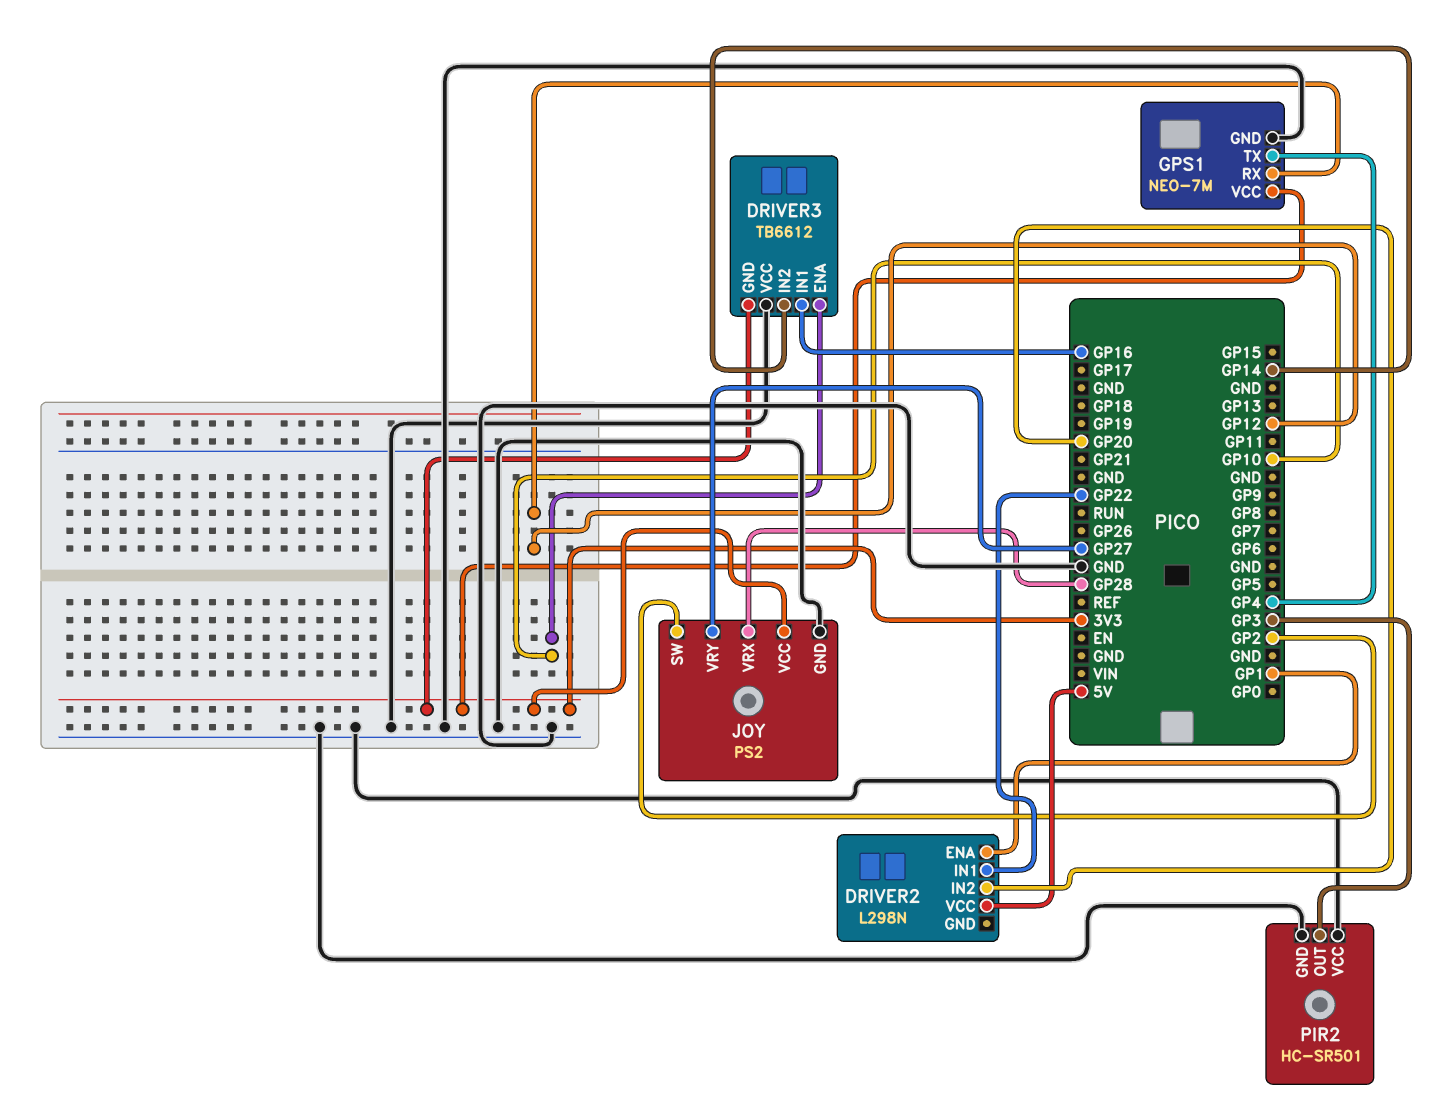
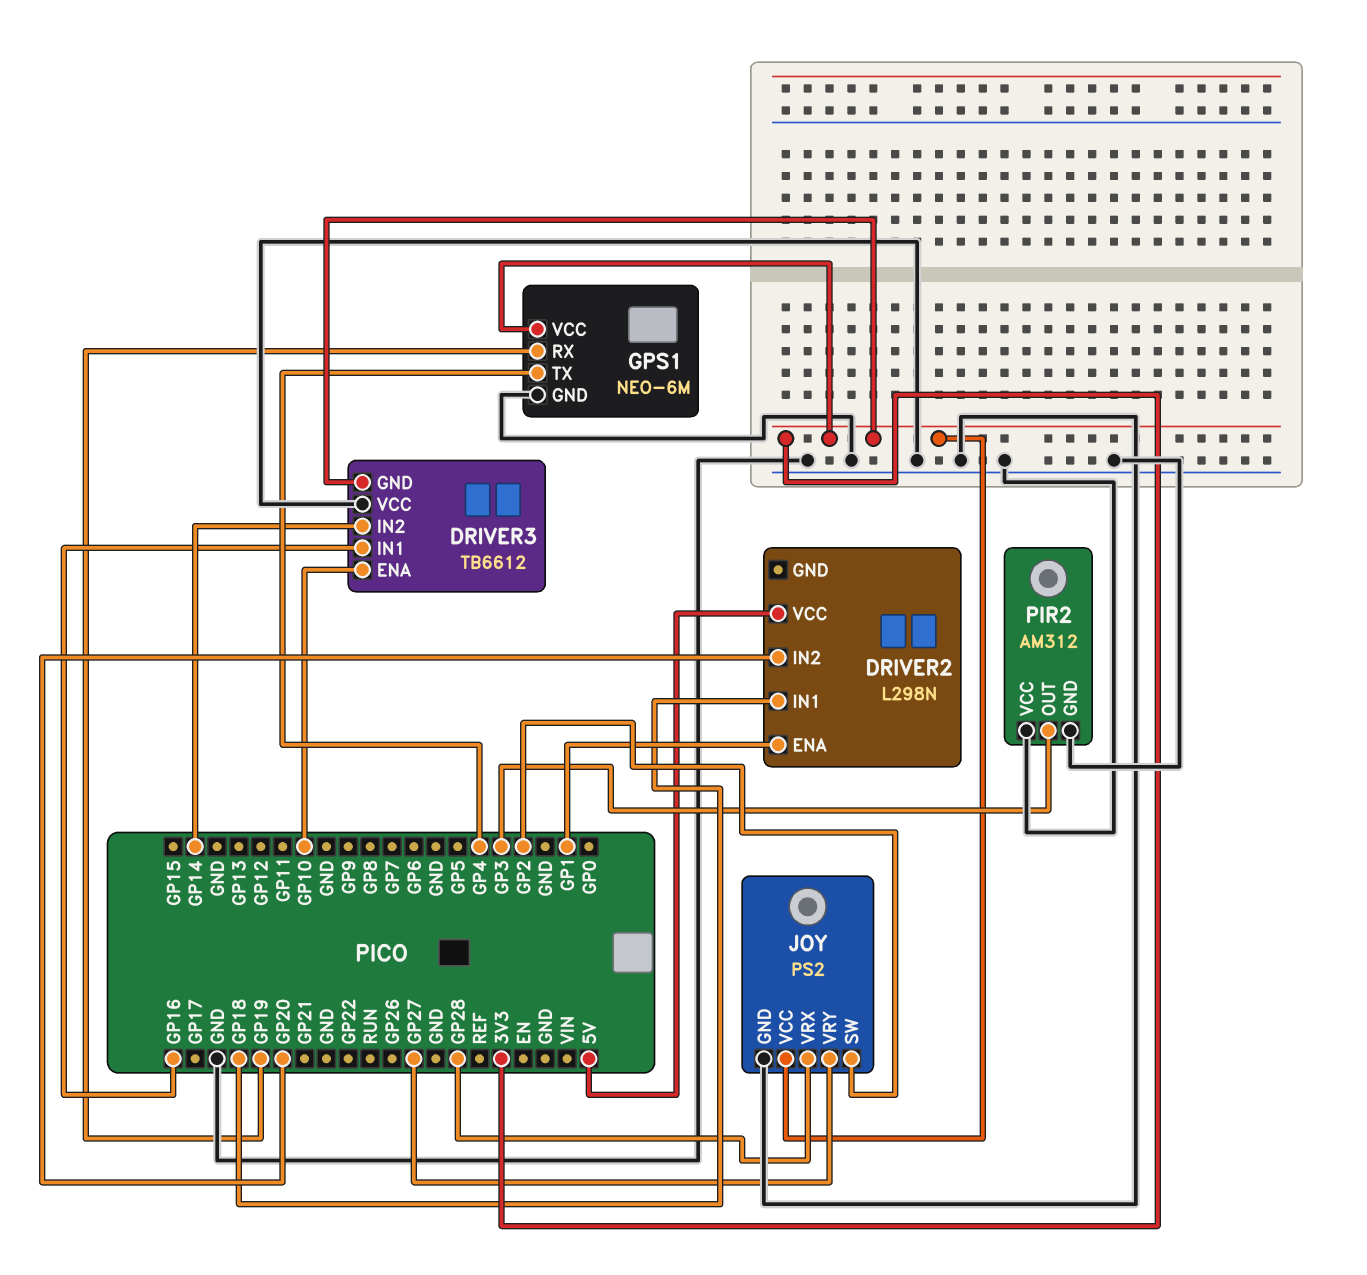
DRIVER2 pin IN1: GP22 -> GP18
GPS1: NEO-7M -> NEO-6M
GPS1 pin RX: GP12 -> GP19
PIR2: HC-SR501 -> AM312

